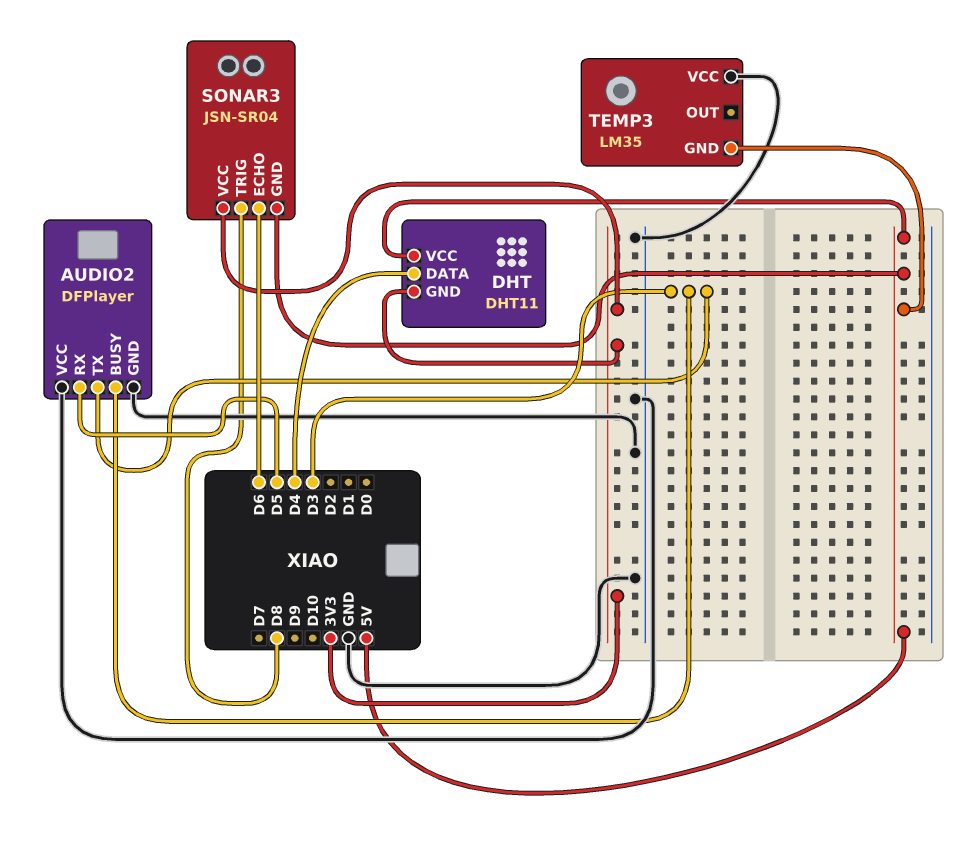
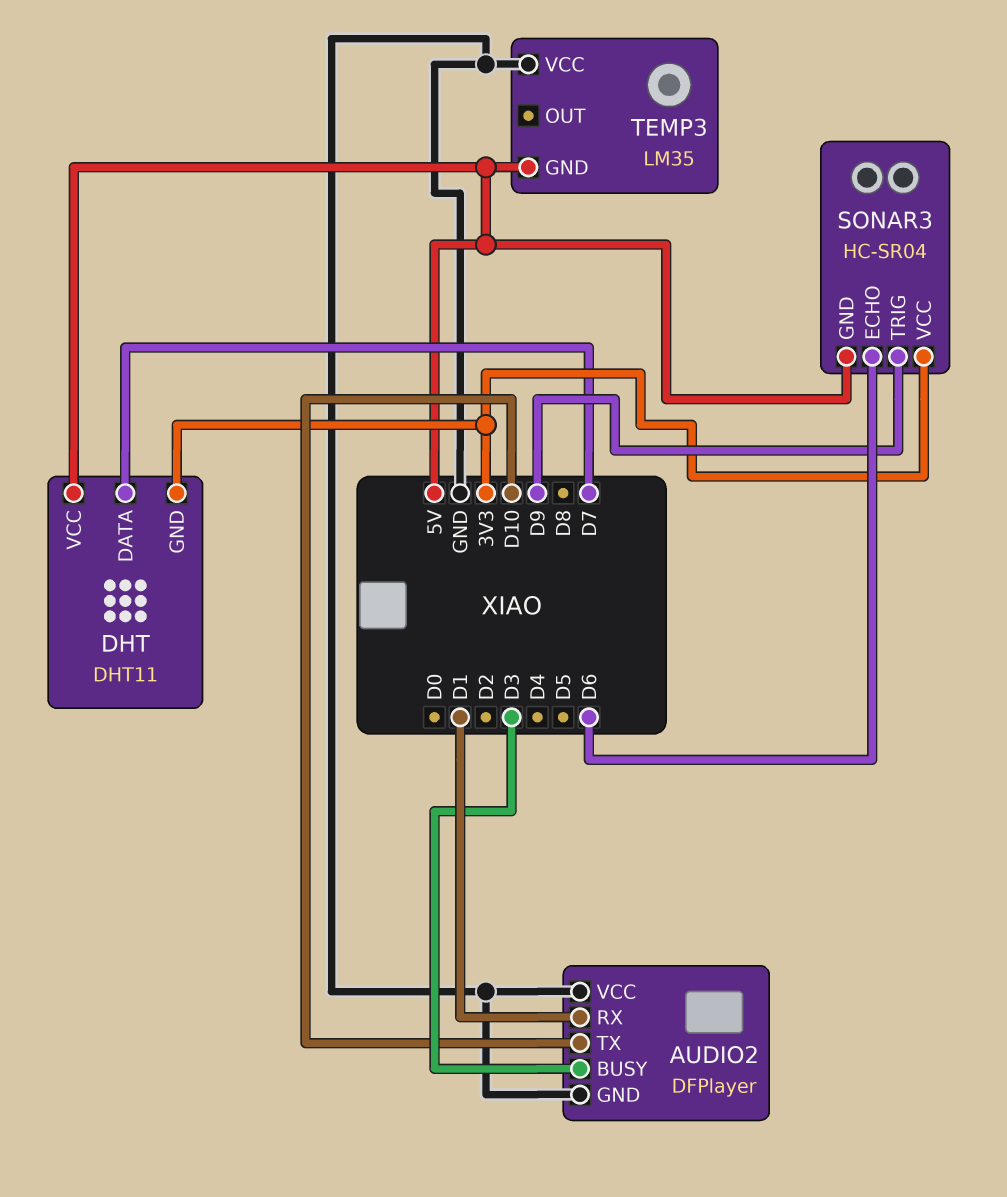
AUDIO2 pin RX: D5 -> D1
AUDIO2 pin TX: D3 -> D10
DHT pin DATA: D4 -> D7
SONAR3: JSN-SR04 -> HC-SR04
SONAR3 pin TRIG: D8 -> D9

